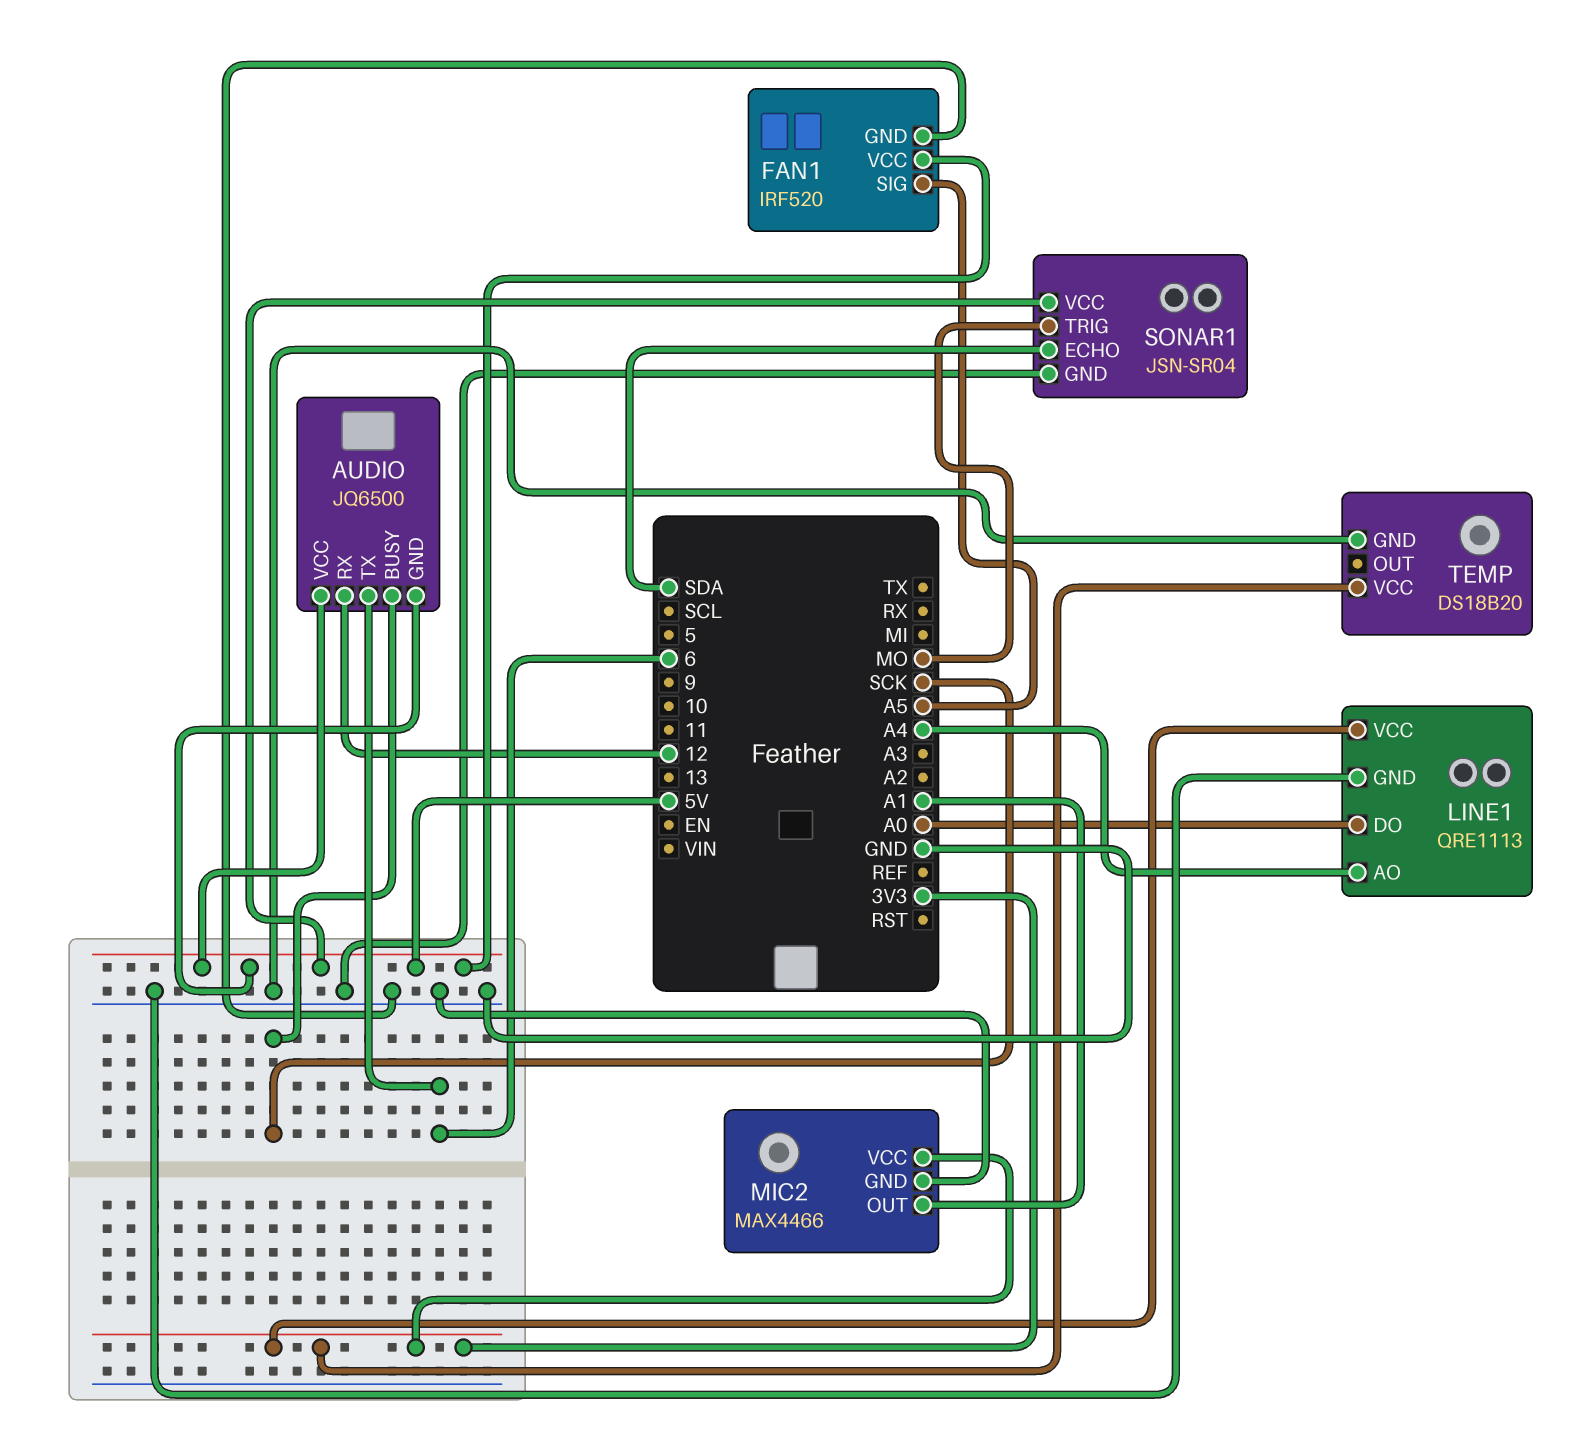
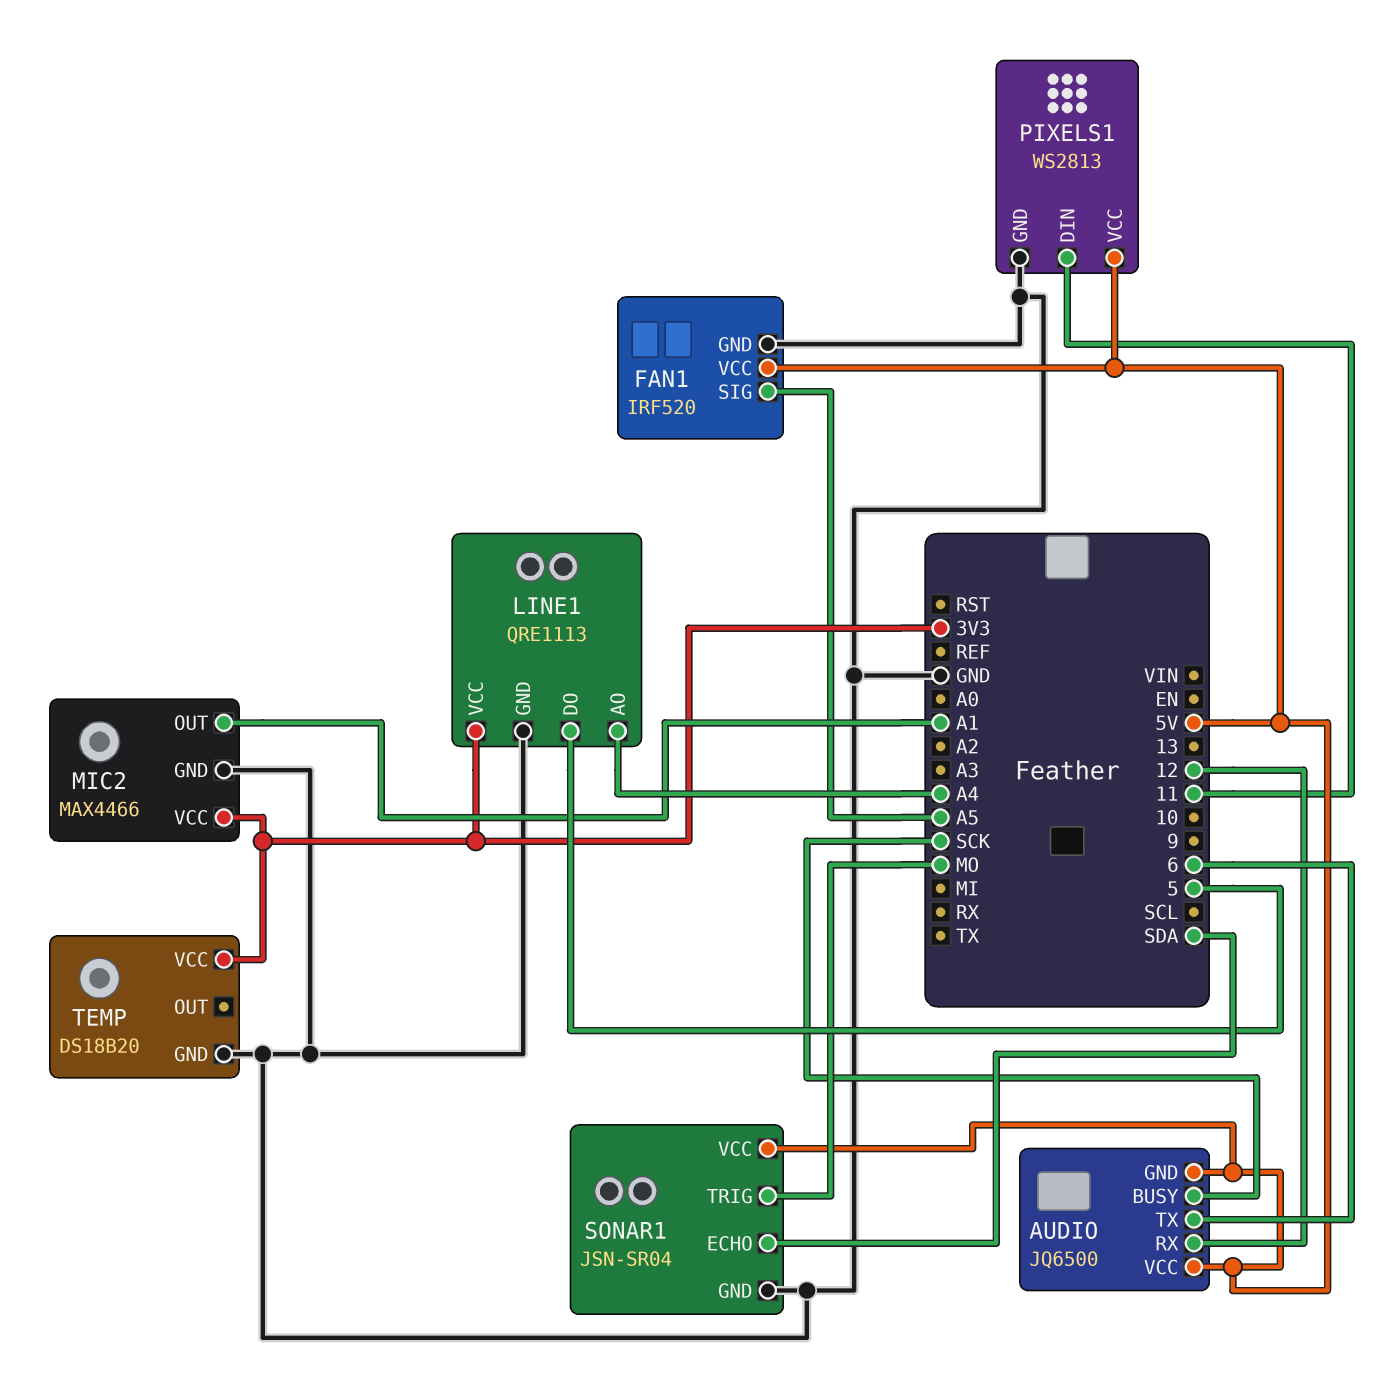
LINE1 pin DO: A0 -> 5
PIXELS1: none -> WS2813
PIXELS1 pin DIN: none -> 11
PIXELS1 pin GND: none -> GND
PIXELS1 pin VCC: none -> 5V

